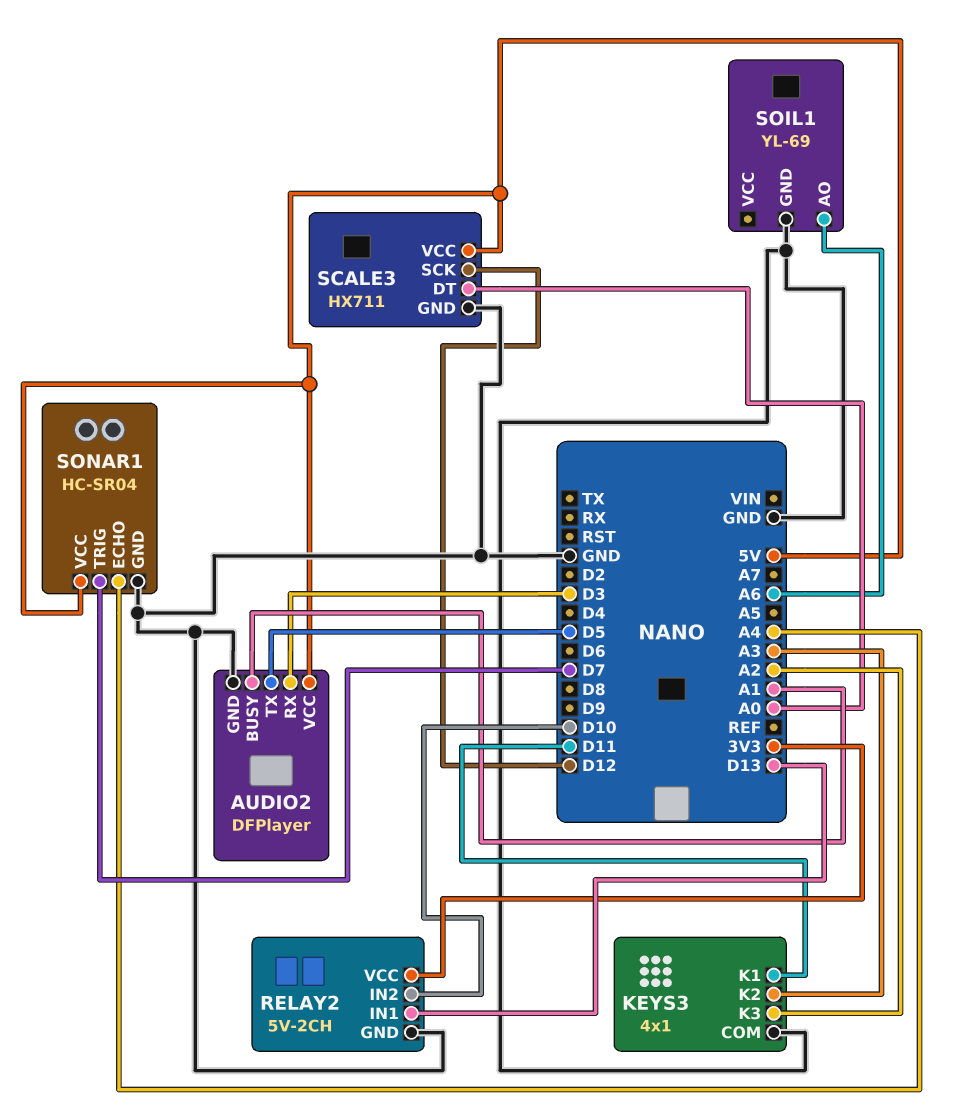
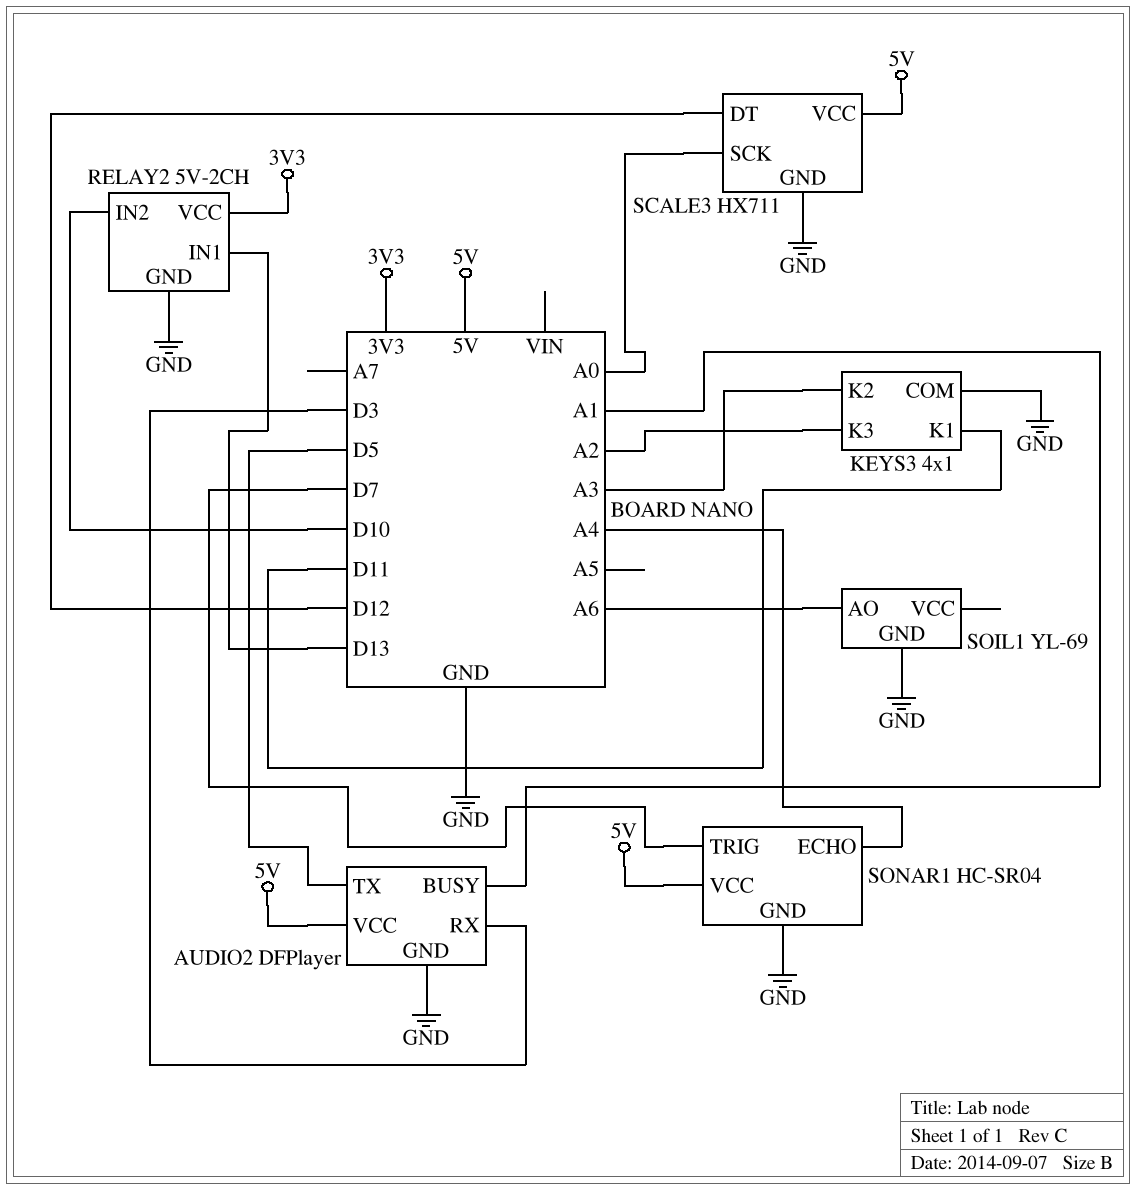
SCALE3 pin DT: A0 -> D12
SCALE3 pin SCK: D12 -> A0

